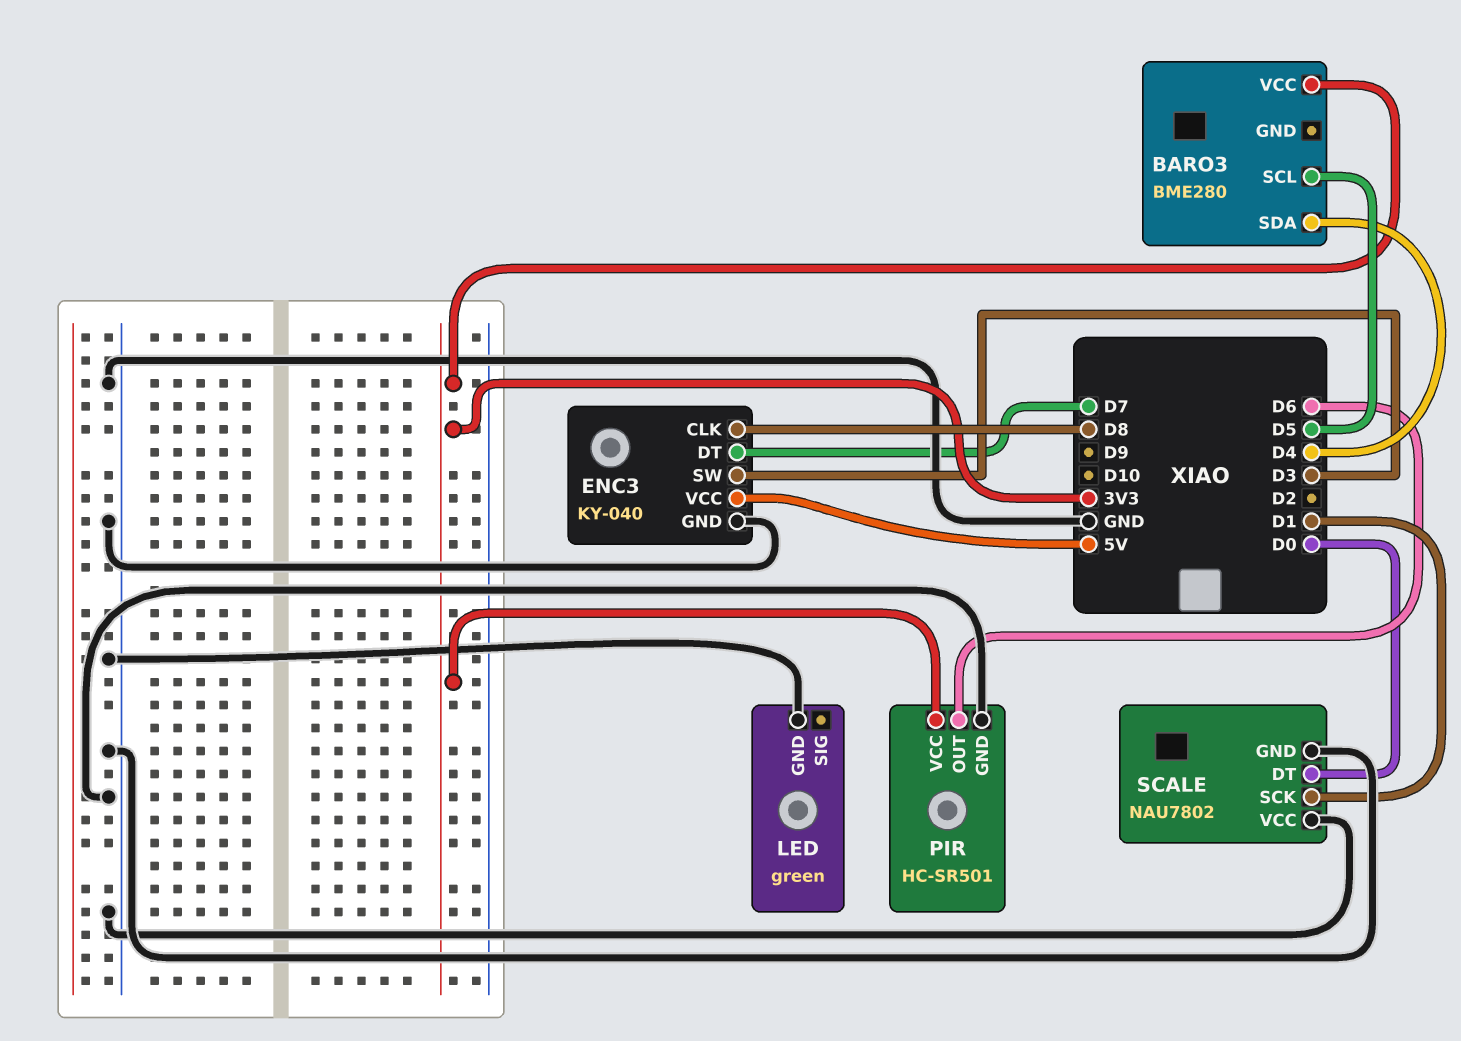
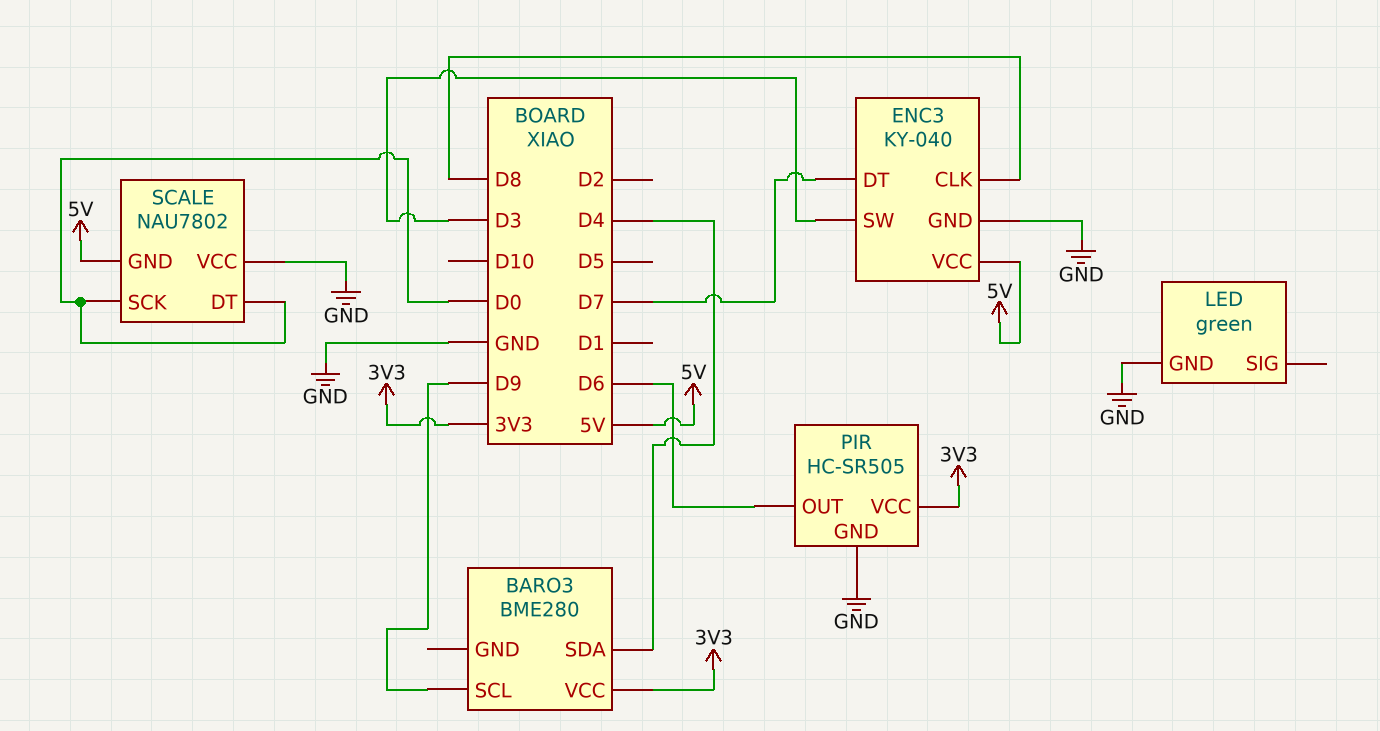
BARO3 pin SCL: D5 -> D9
PIR: HC-SR501 -> HC-SR505
SCALE pin GND: GND -> 5V
SCALE pin SCK: D1 -> D0

